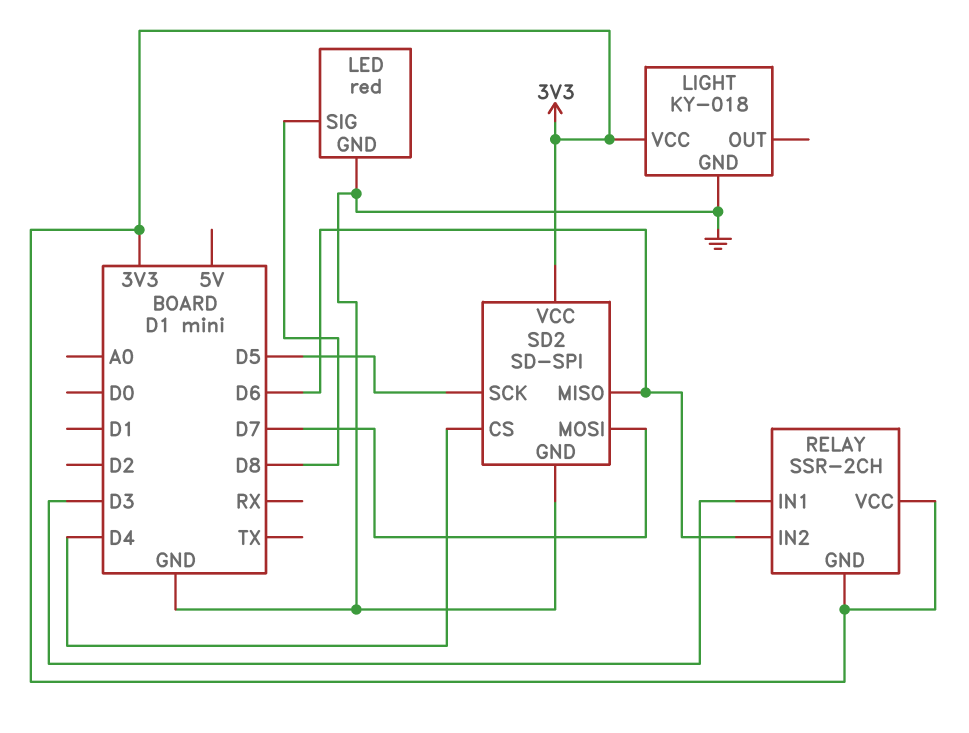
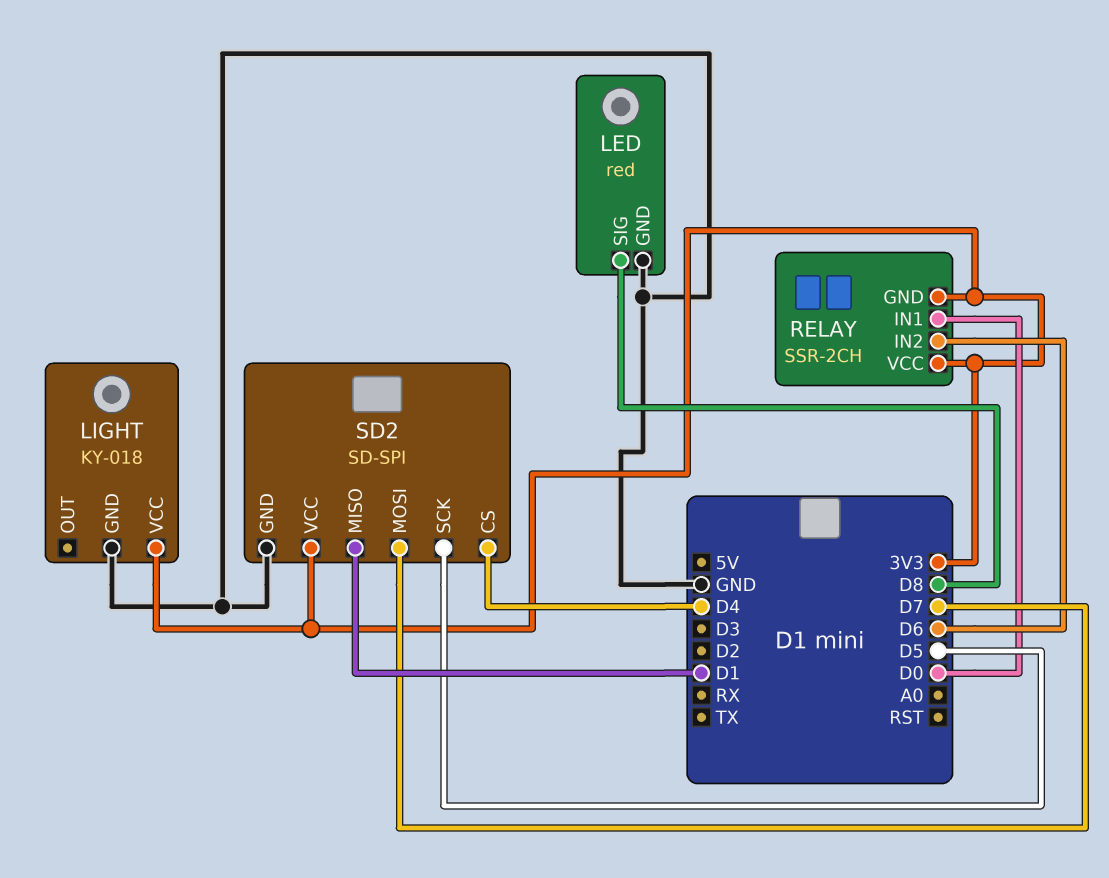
RELAY pin IN1: D3 -> D0
SD2 pin MISO: D6 -> D1

